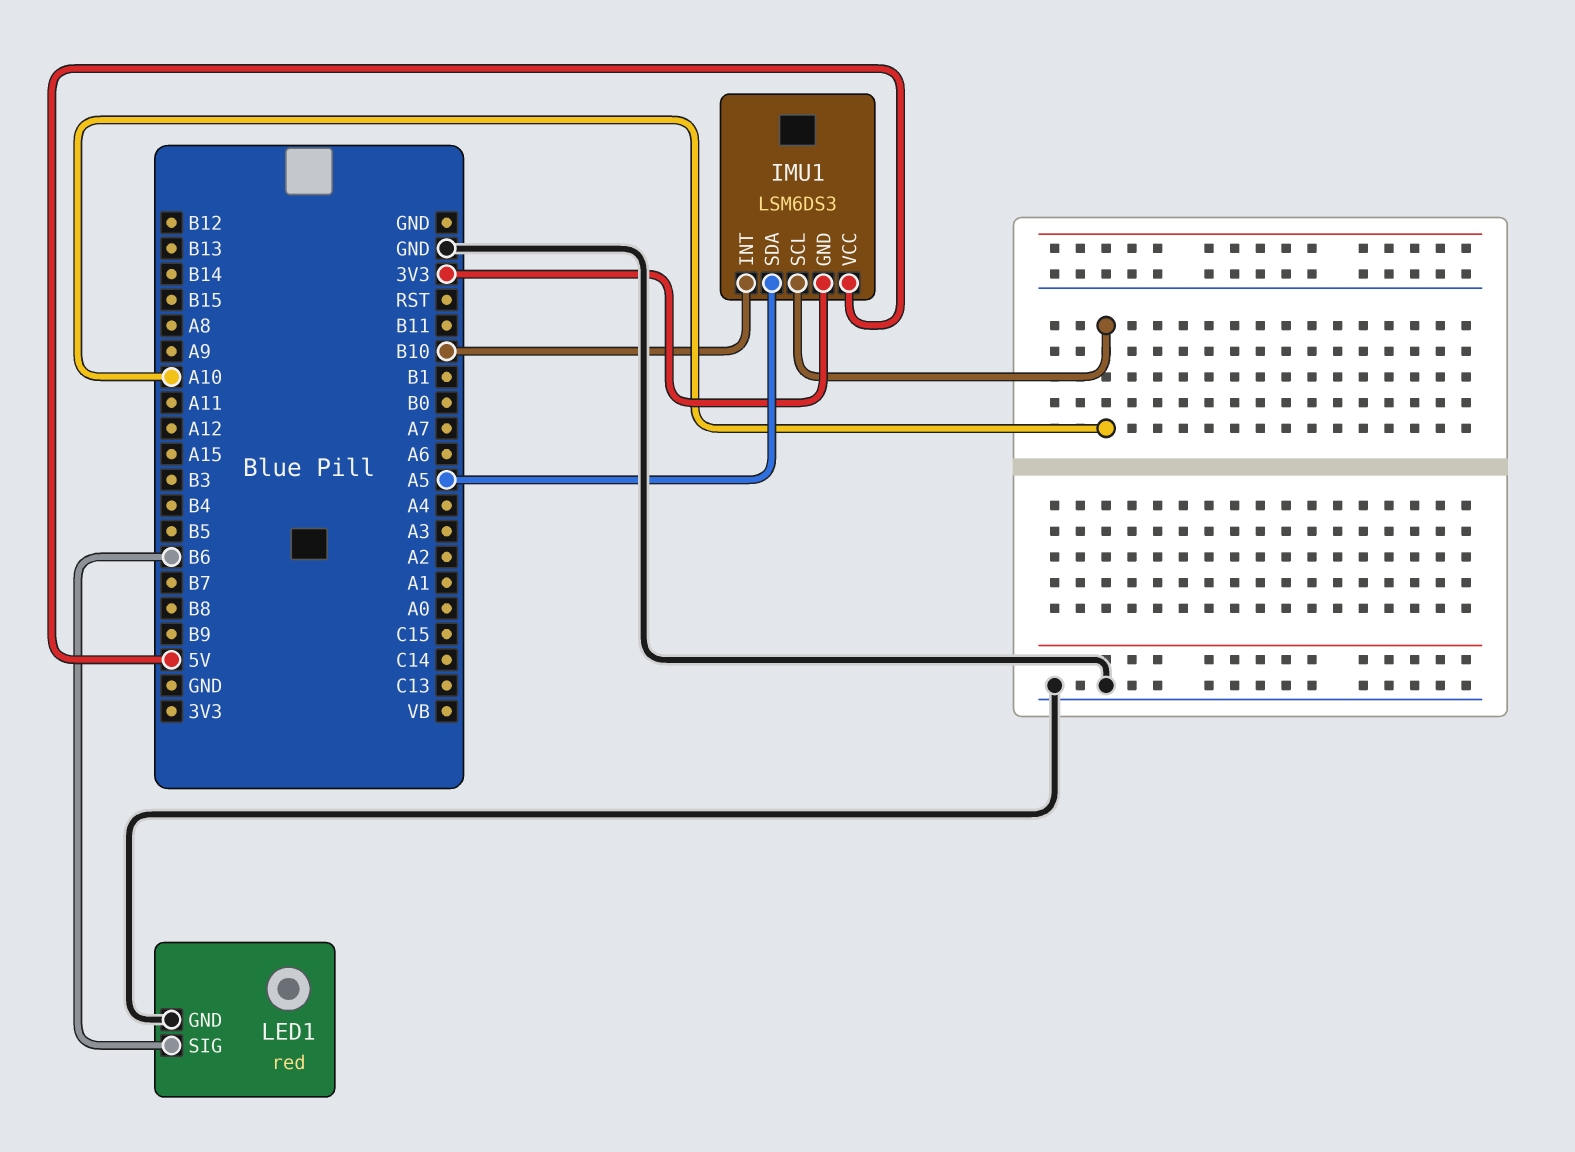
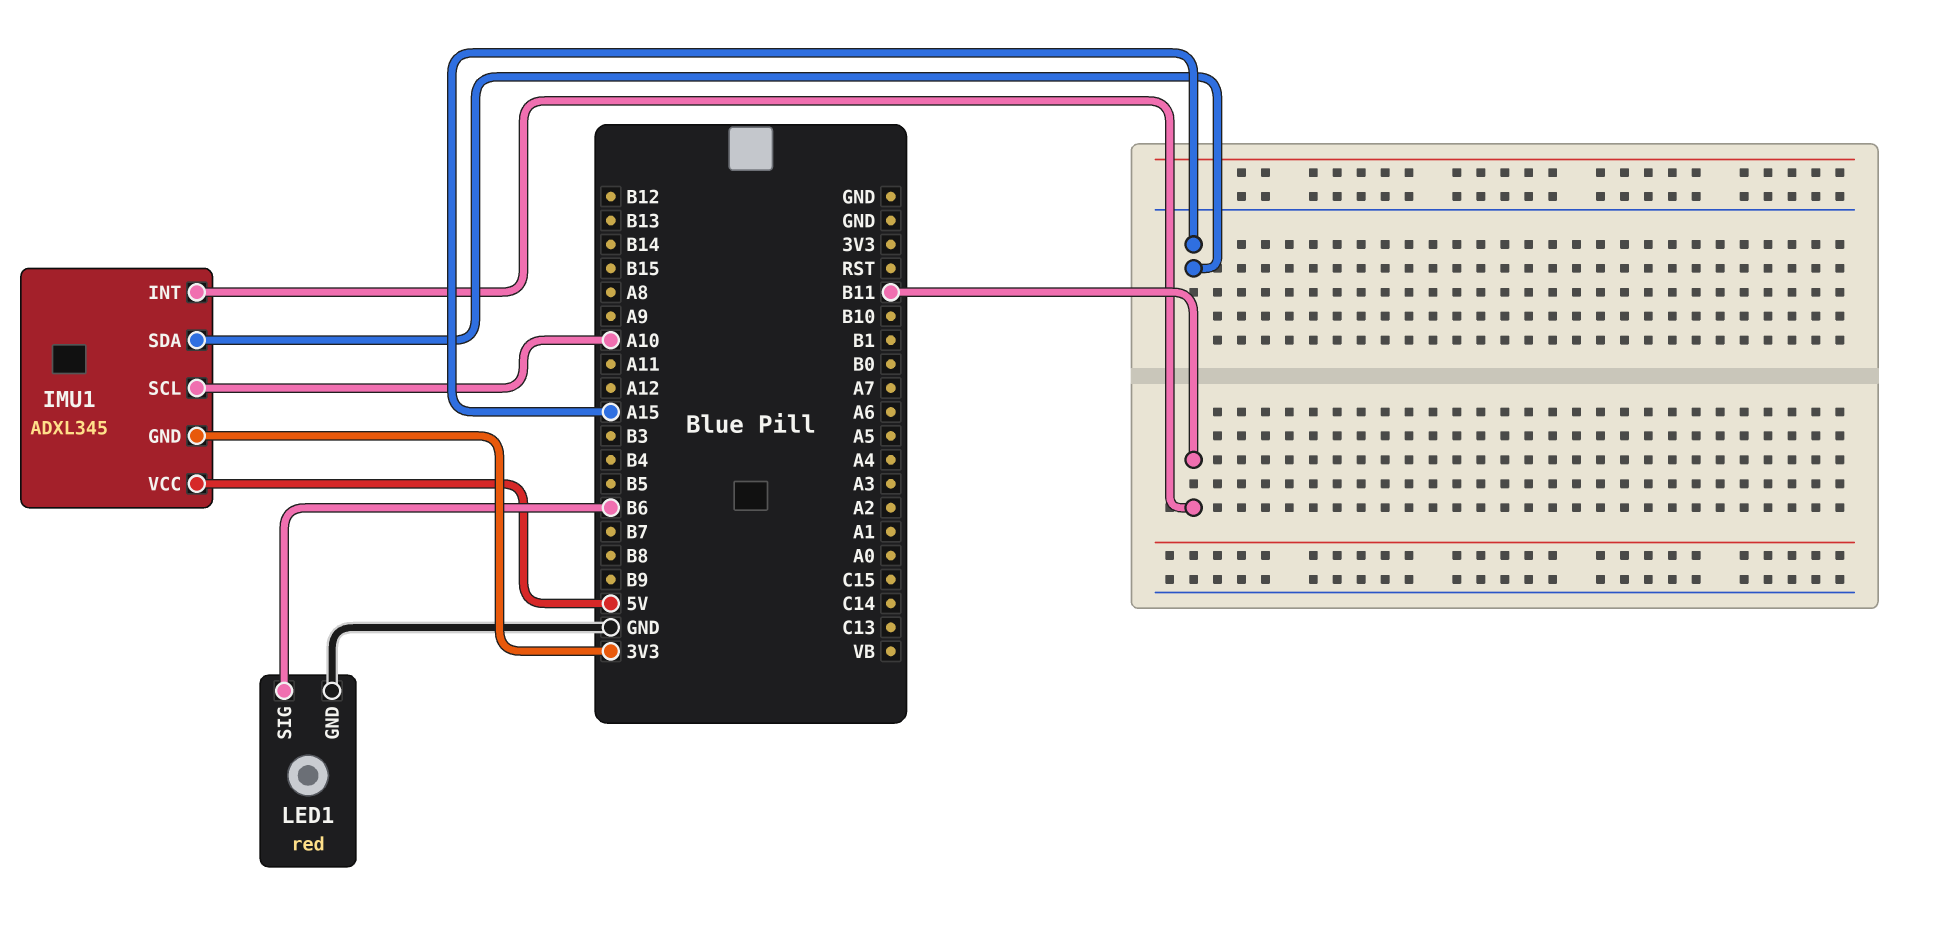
IMU1: LSM6DS3 -> ADXL345
IMU1 pin INT: B10 -> B11
IMU1 pin SDA: A5 -> A15

